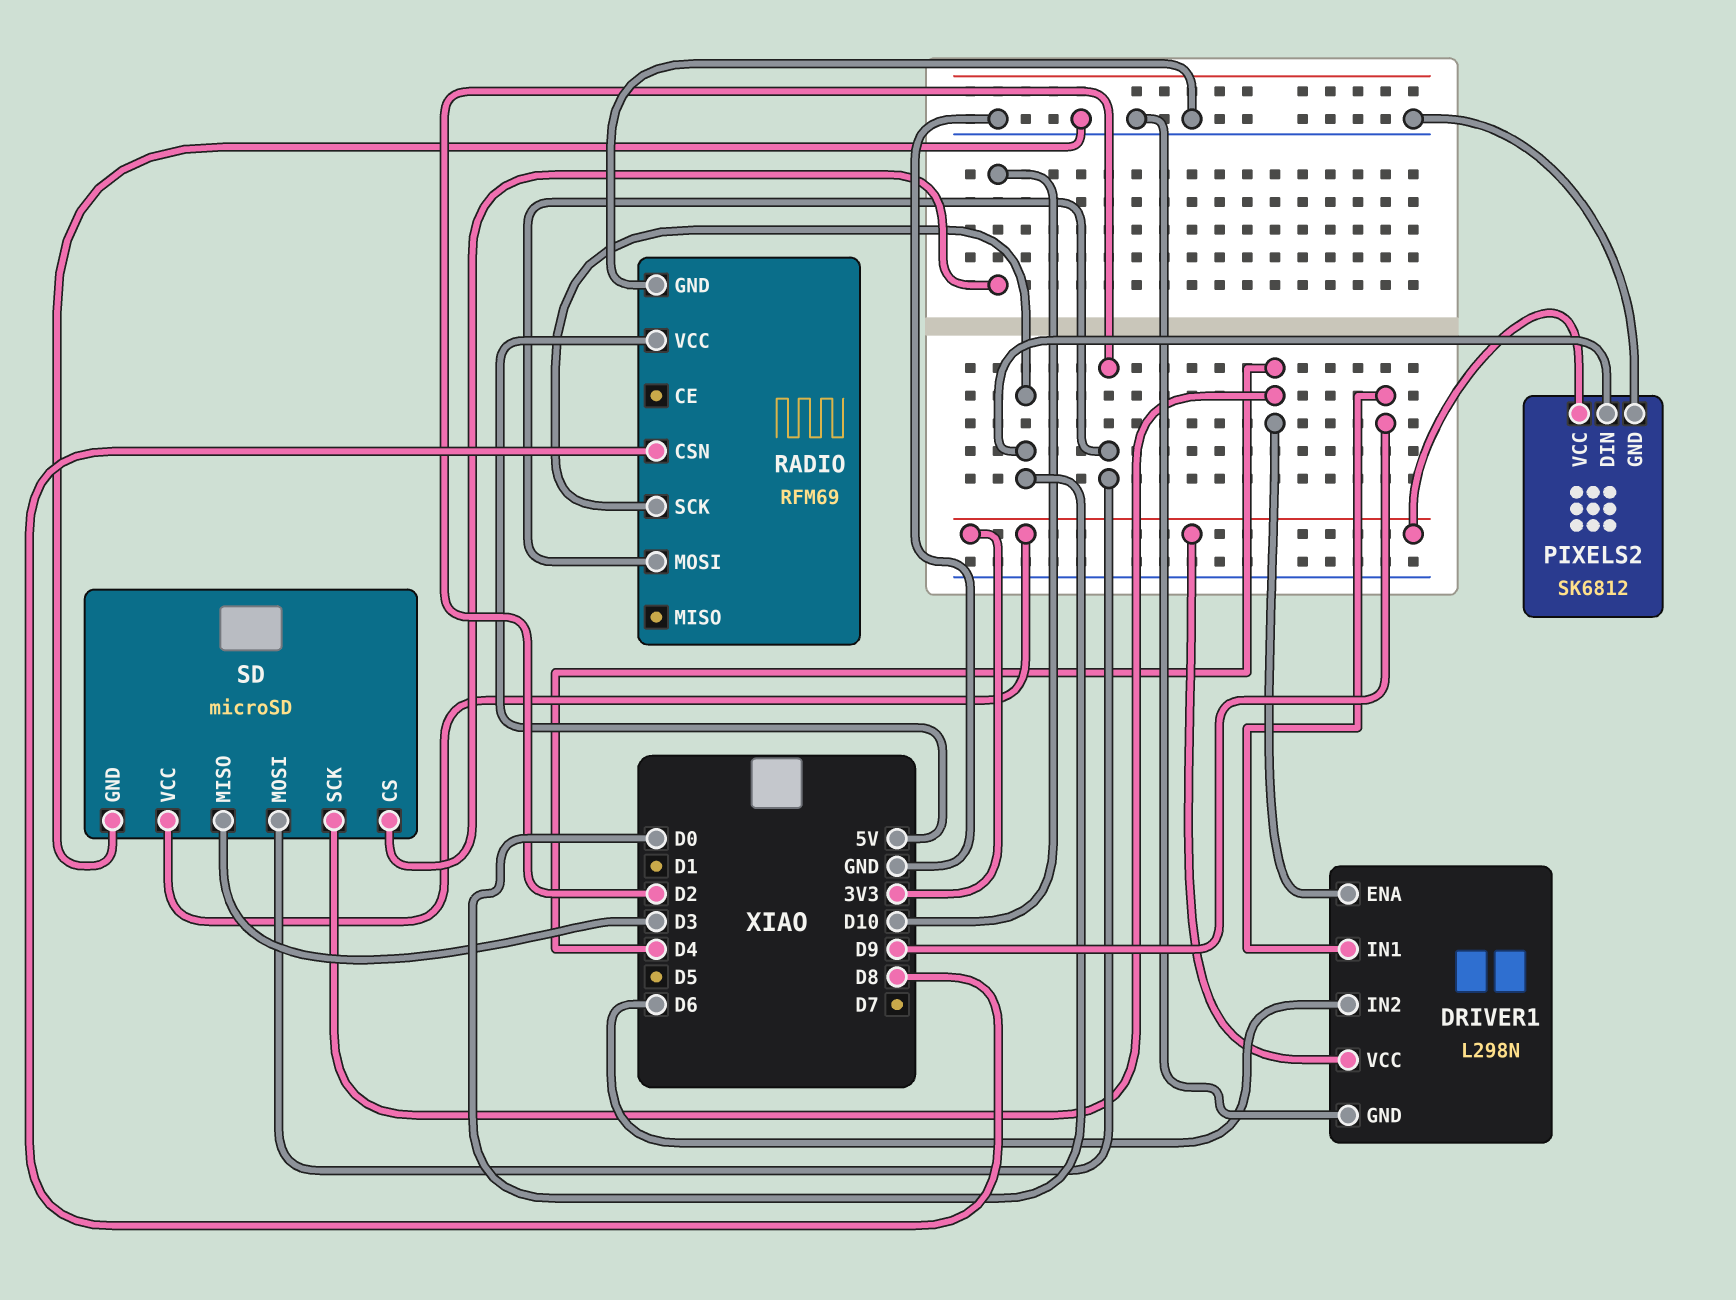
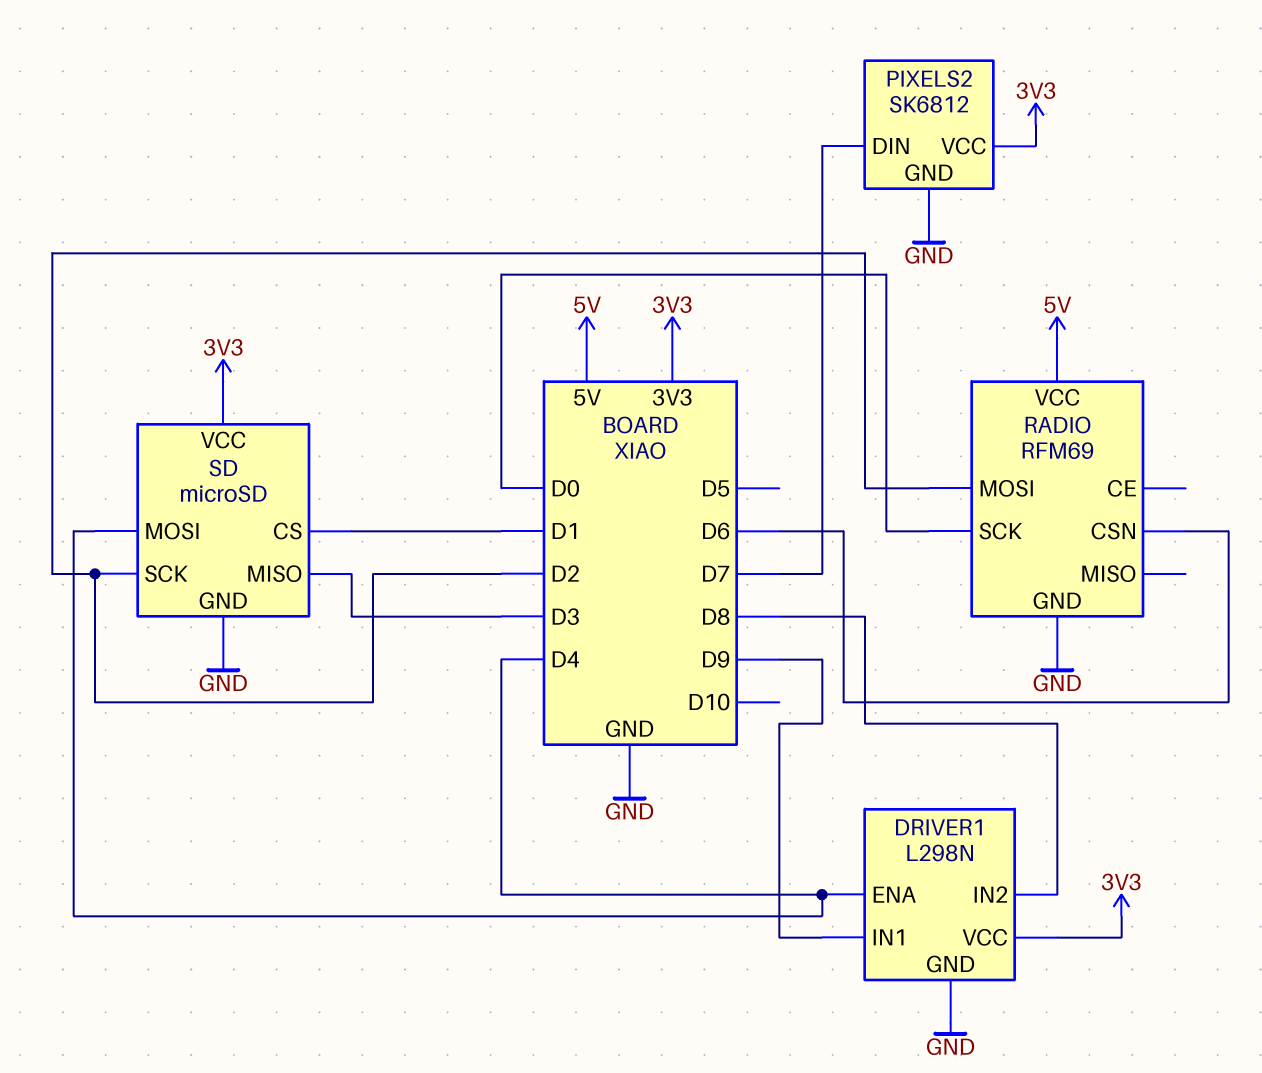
DRIVER1 pin IN2: D6 -> D8
PIXELS2 pin DIN: D0 -> D7
RADIO pin CSN: D8 -> D6
SD pin CS: D10 -> D1
SD pin MOSI: D2 -> D4
SD pin SCK: D4 -> D2

